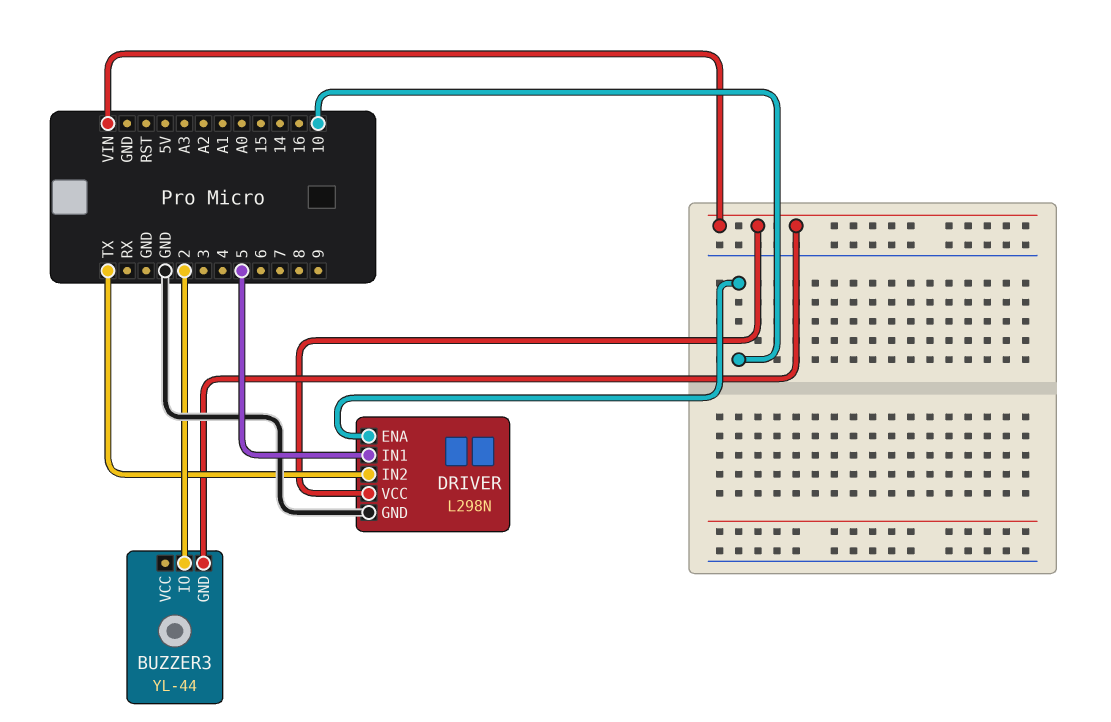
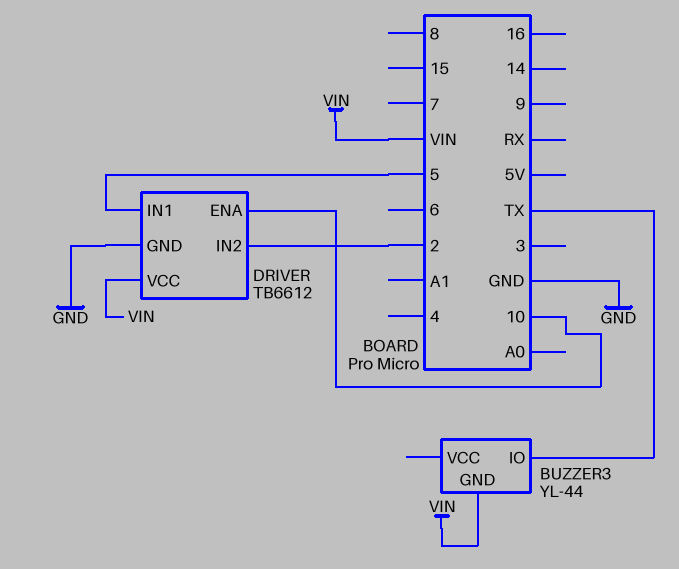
BUZZER3 pin IO: 2 -> TX
DRIVER: L298N -> TB6612
DRIVER pin IN2: TX -> 2

